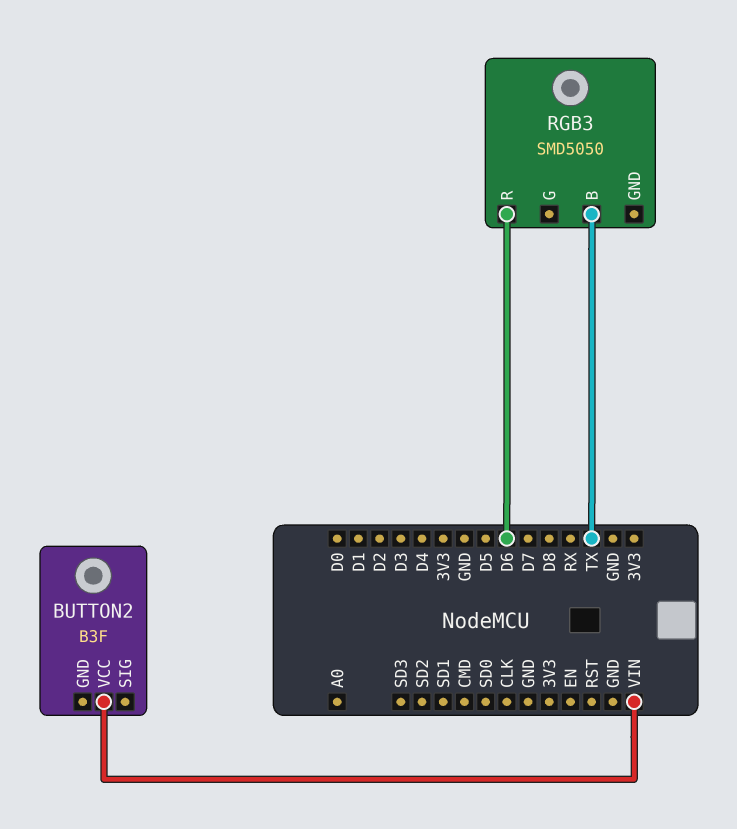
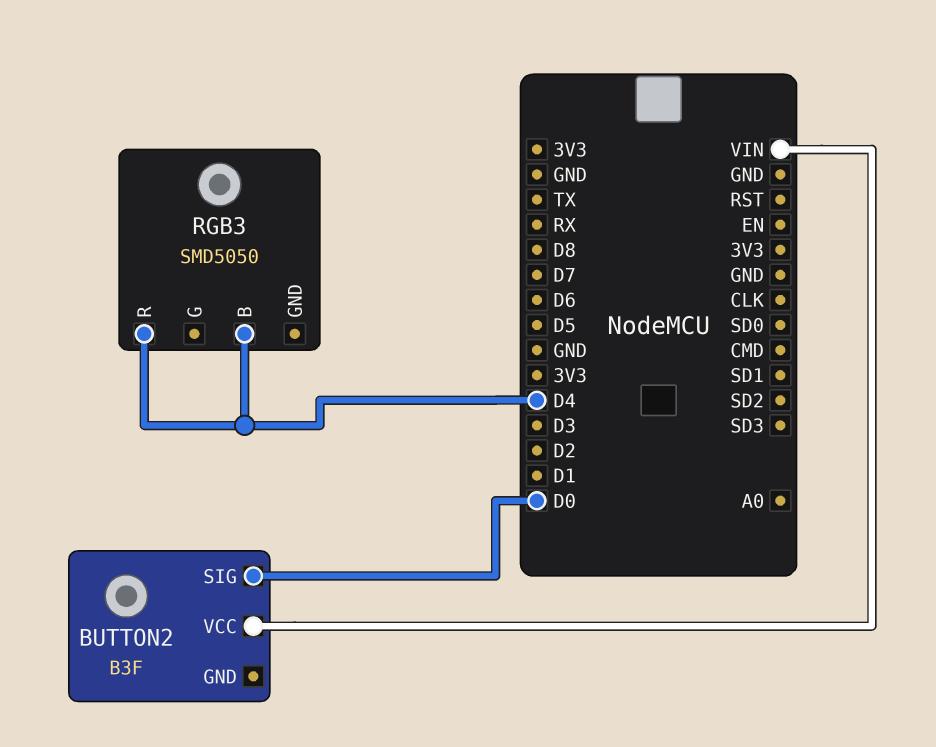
BUTTON2 pin SIG: none -> D0
RGB3 pin B: TX -> D4
RGB3 pin R: D6 -> D4

